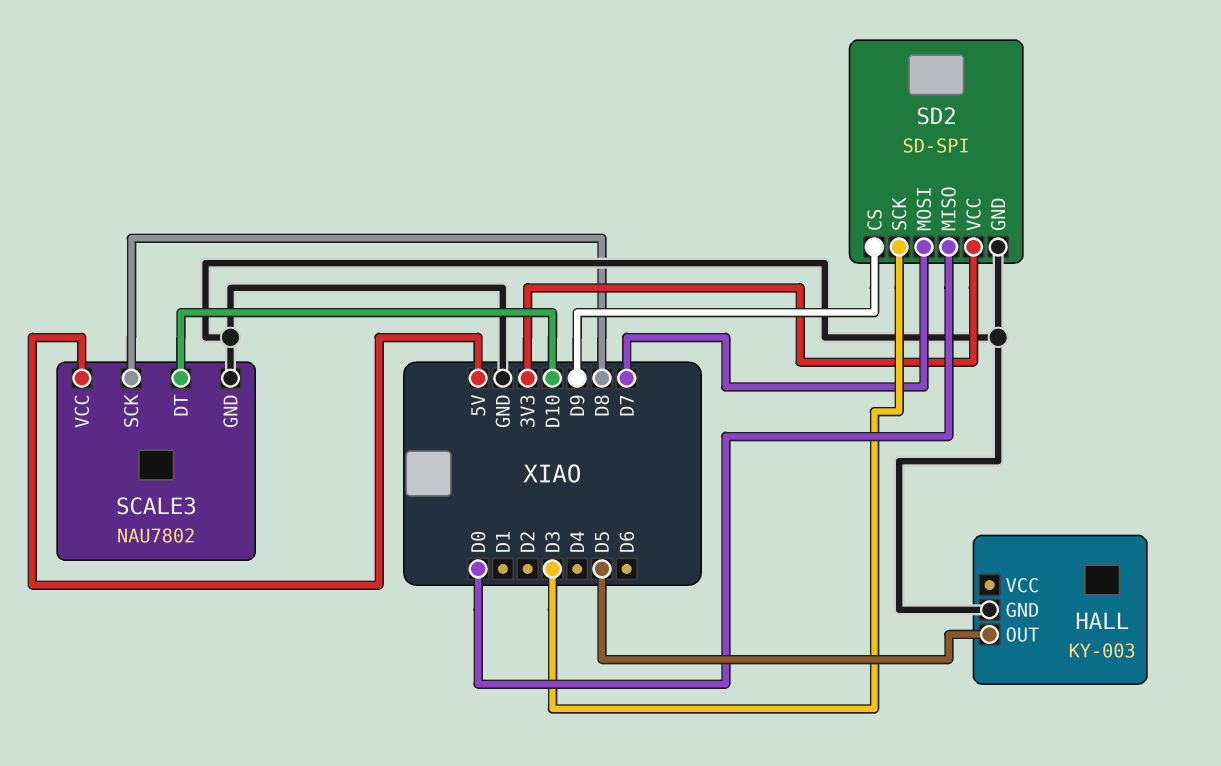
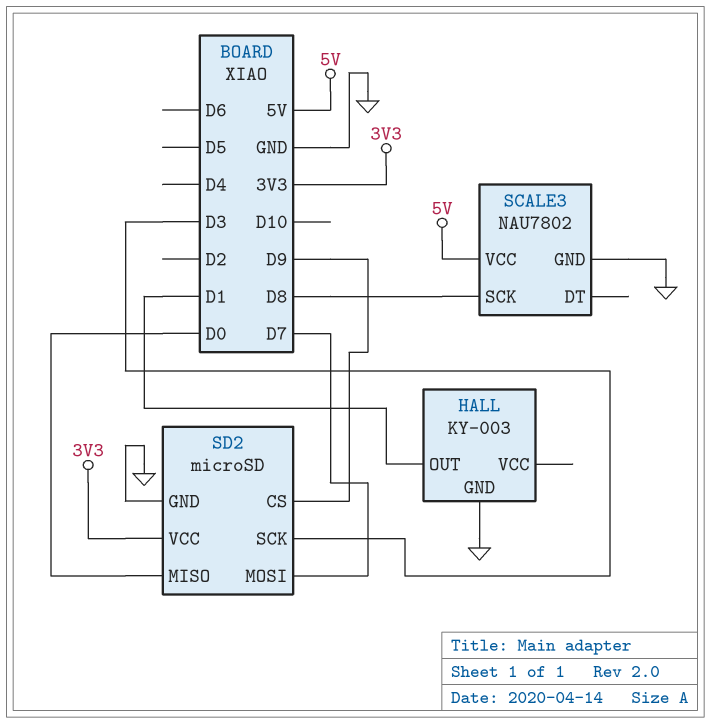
HALL pin OUT: D5 -> D1
SCALE3 pin DT: D10 -> none
SD2: SD-SPI -> microSD

